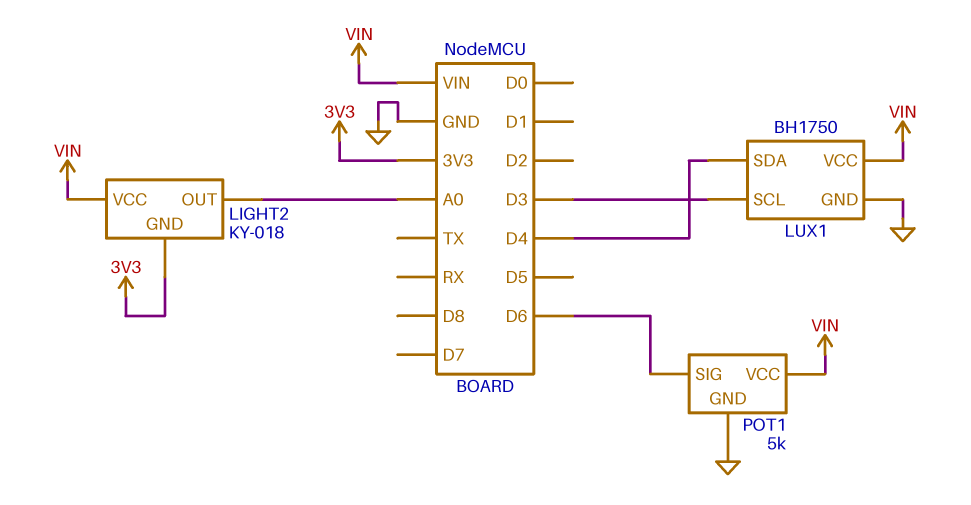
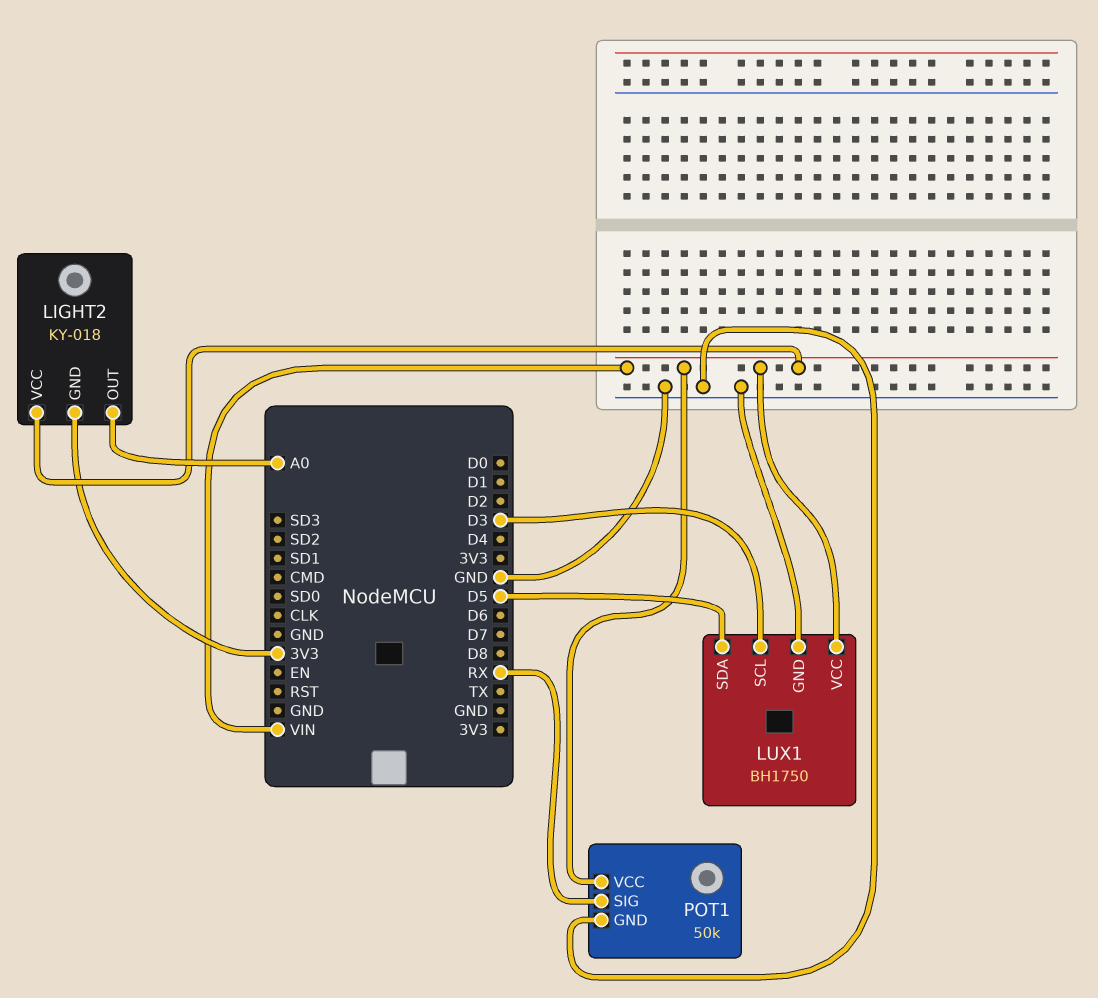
LUX1 pin SDA: D4 -> D5
POT1: 5k -> 50k
POT1 pin SIG: D6 -> RX

